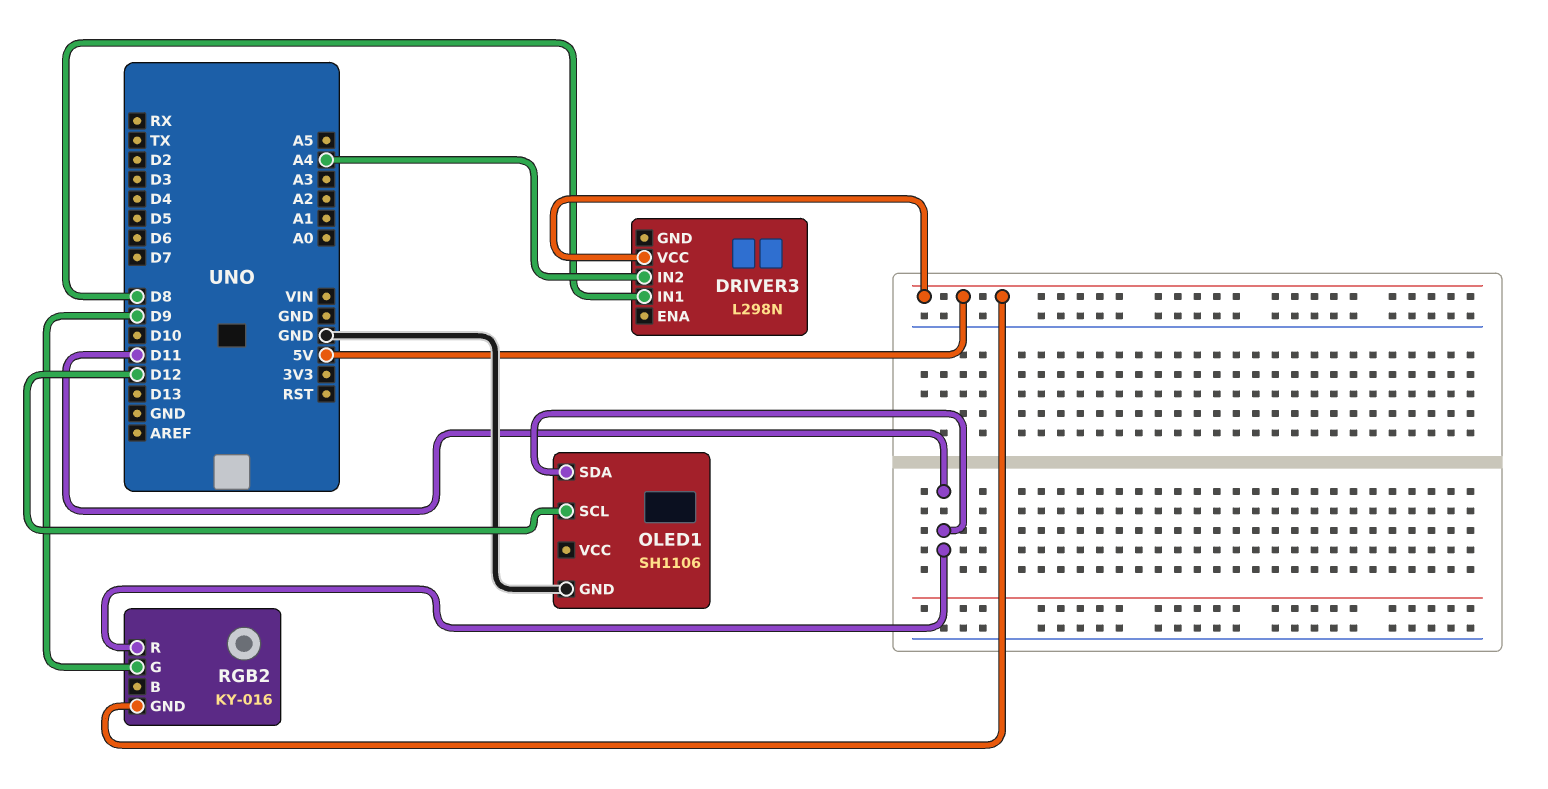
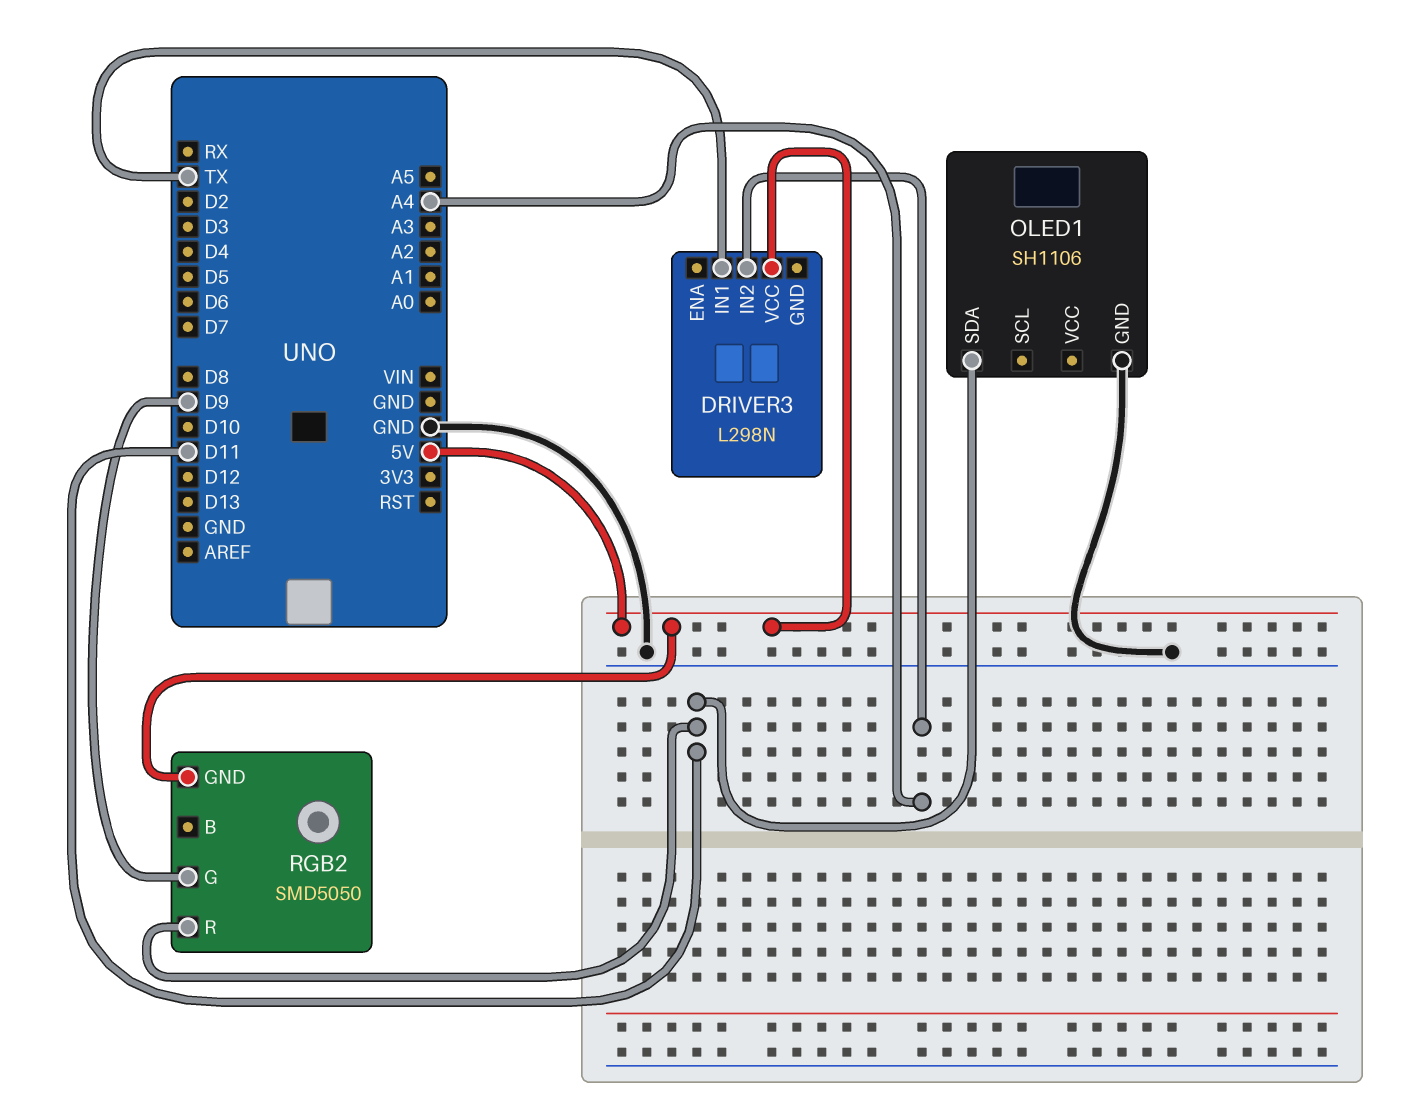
DRIVER3 pin IN1: D8 -> TX
OLED1 pin SCL: D12 -> none
RGB2: KY-016 -> SMD5050

